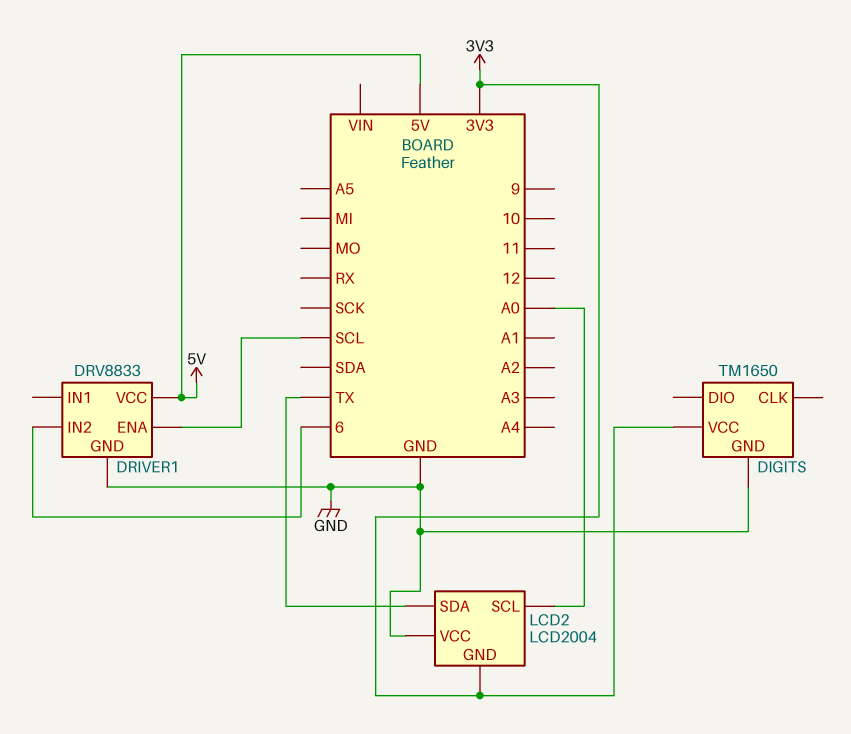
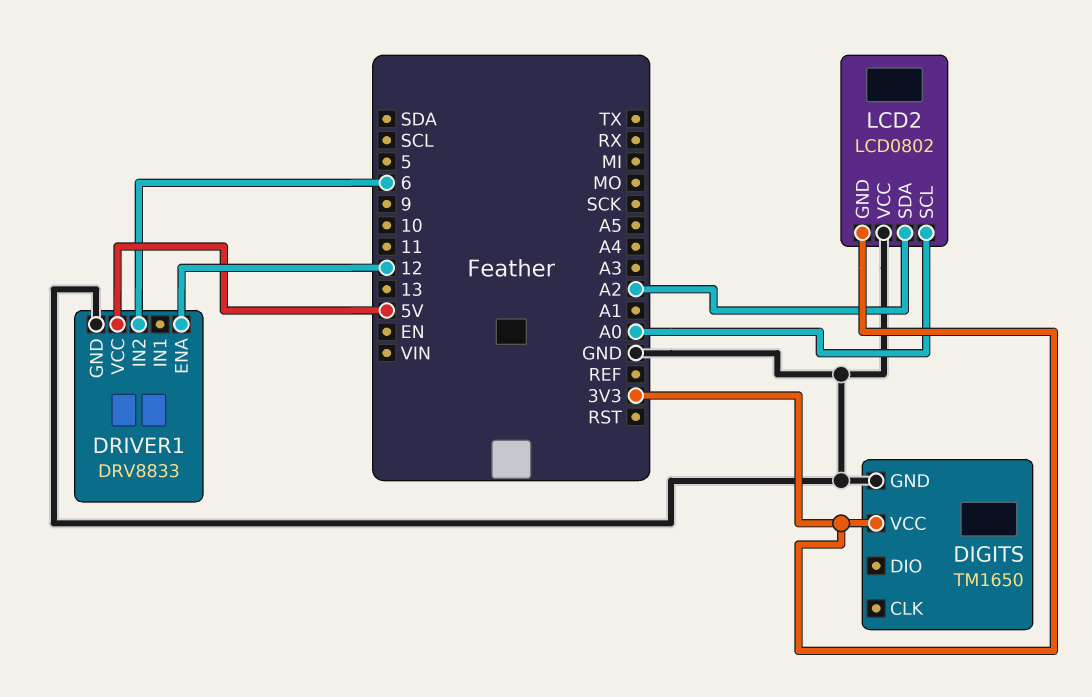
DRIVER1 pin ENA: SCL -> 12
LCD2: LCD2004 -> LCD0802
LCD2 pin SDA: TX -> A2

